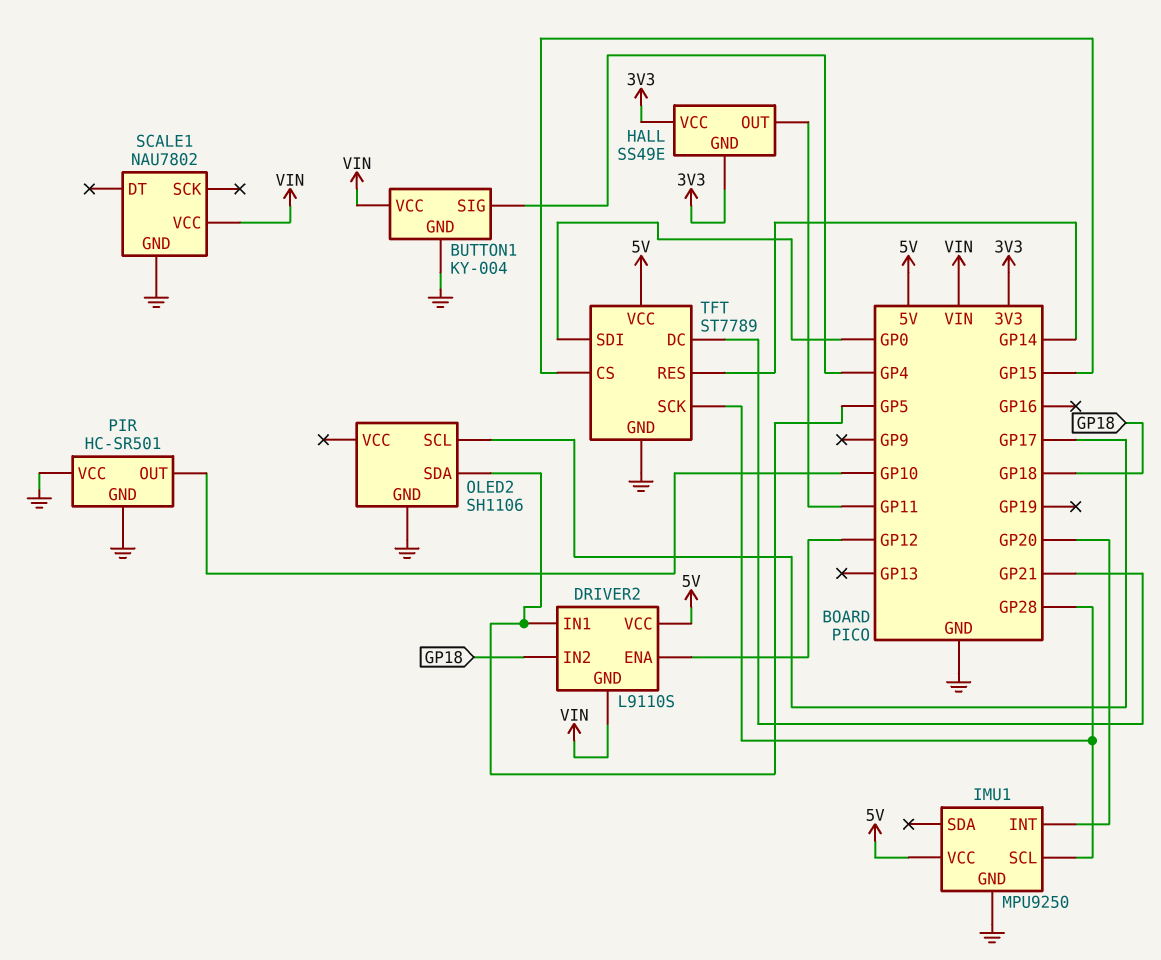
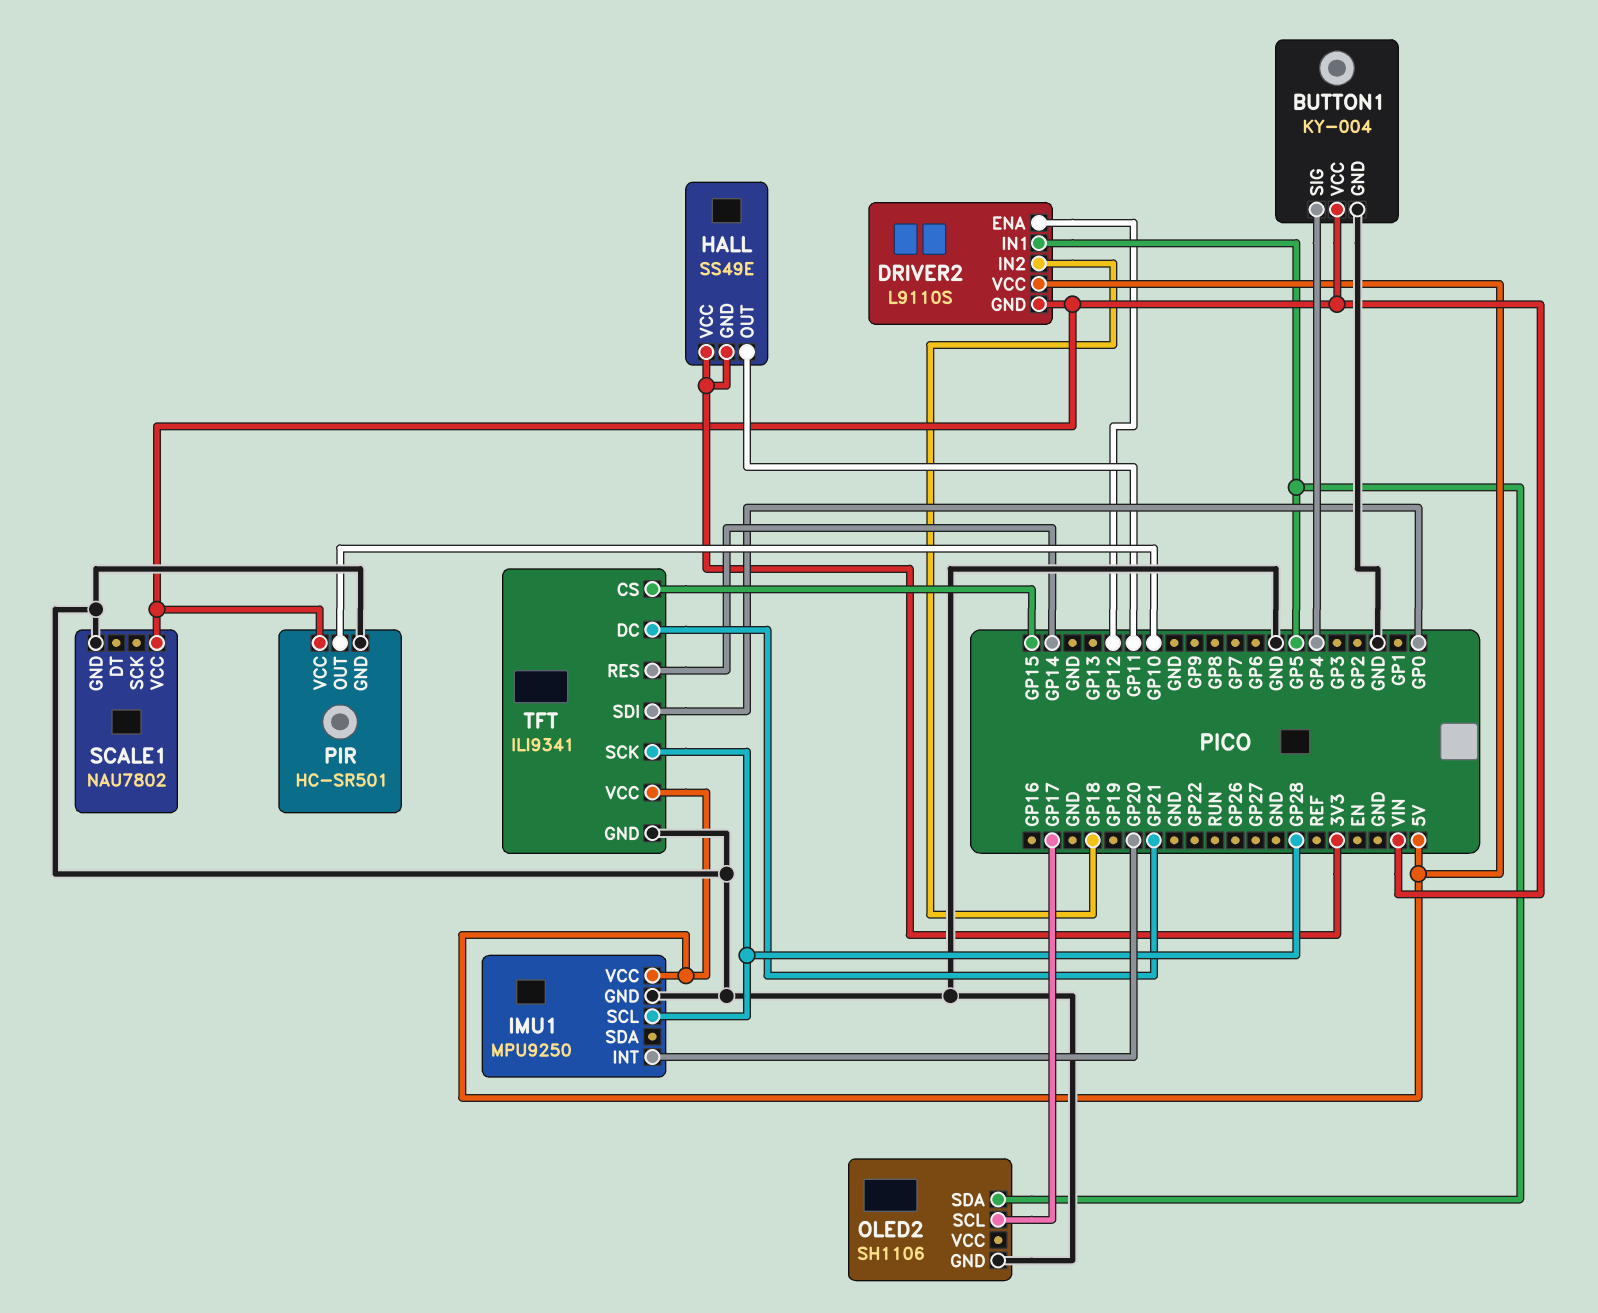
PIR pin VCC: GND -> VIN
TFT: ST7789 -> ILI9341

